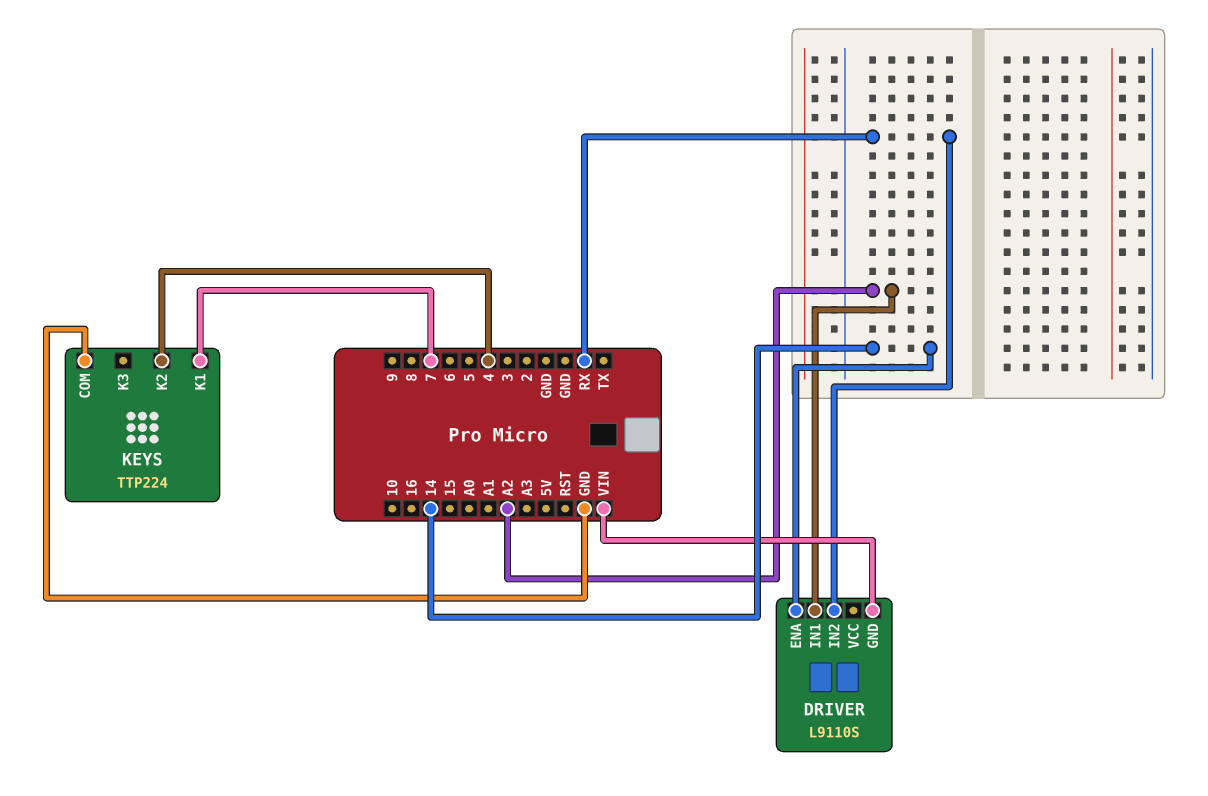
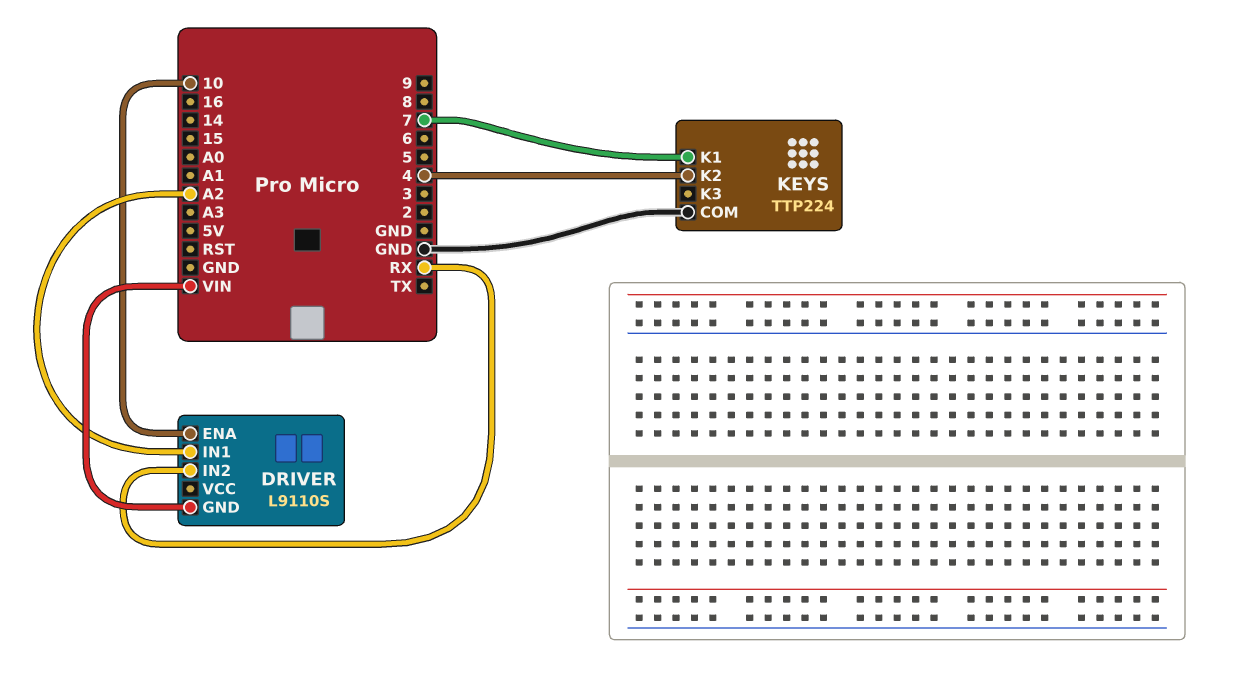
DRIVER pin ENA: 14 -> 10

